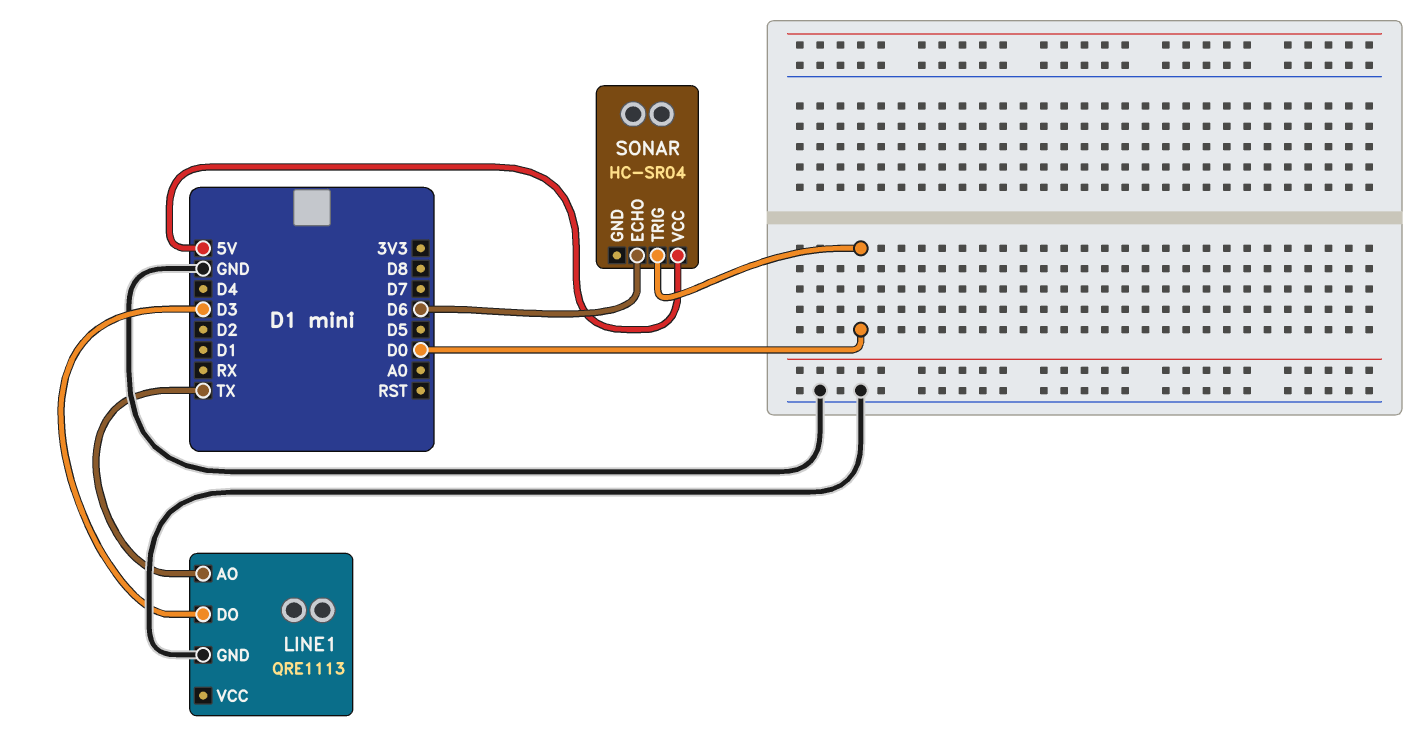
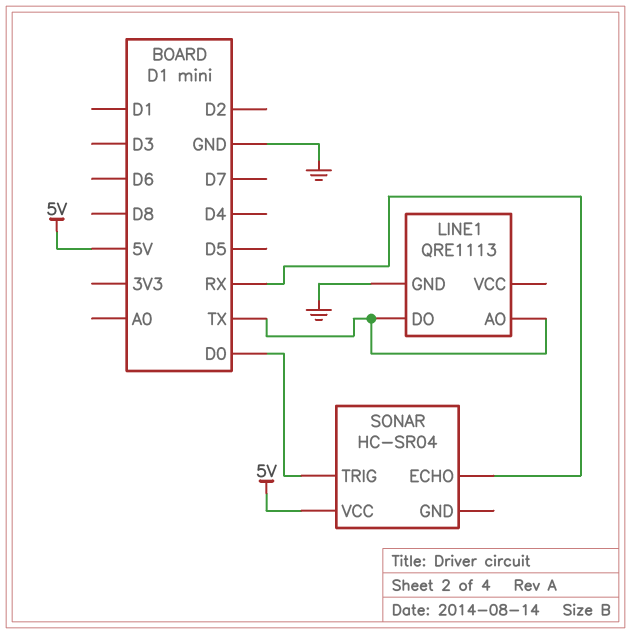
LINE1 pin DO: D3 -> TX
SONAR pin ECHO: D6 -> RX

